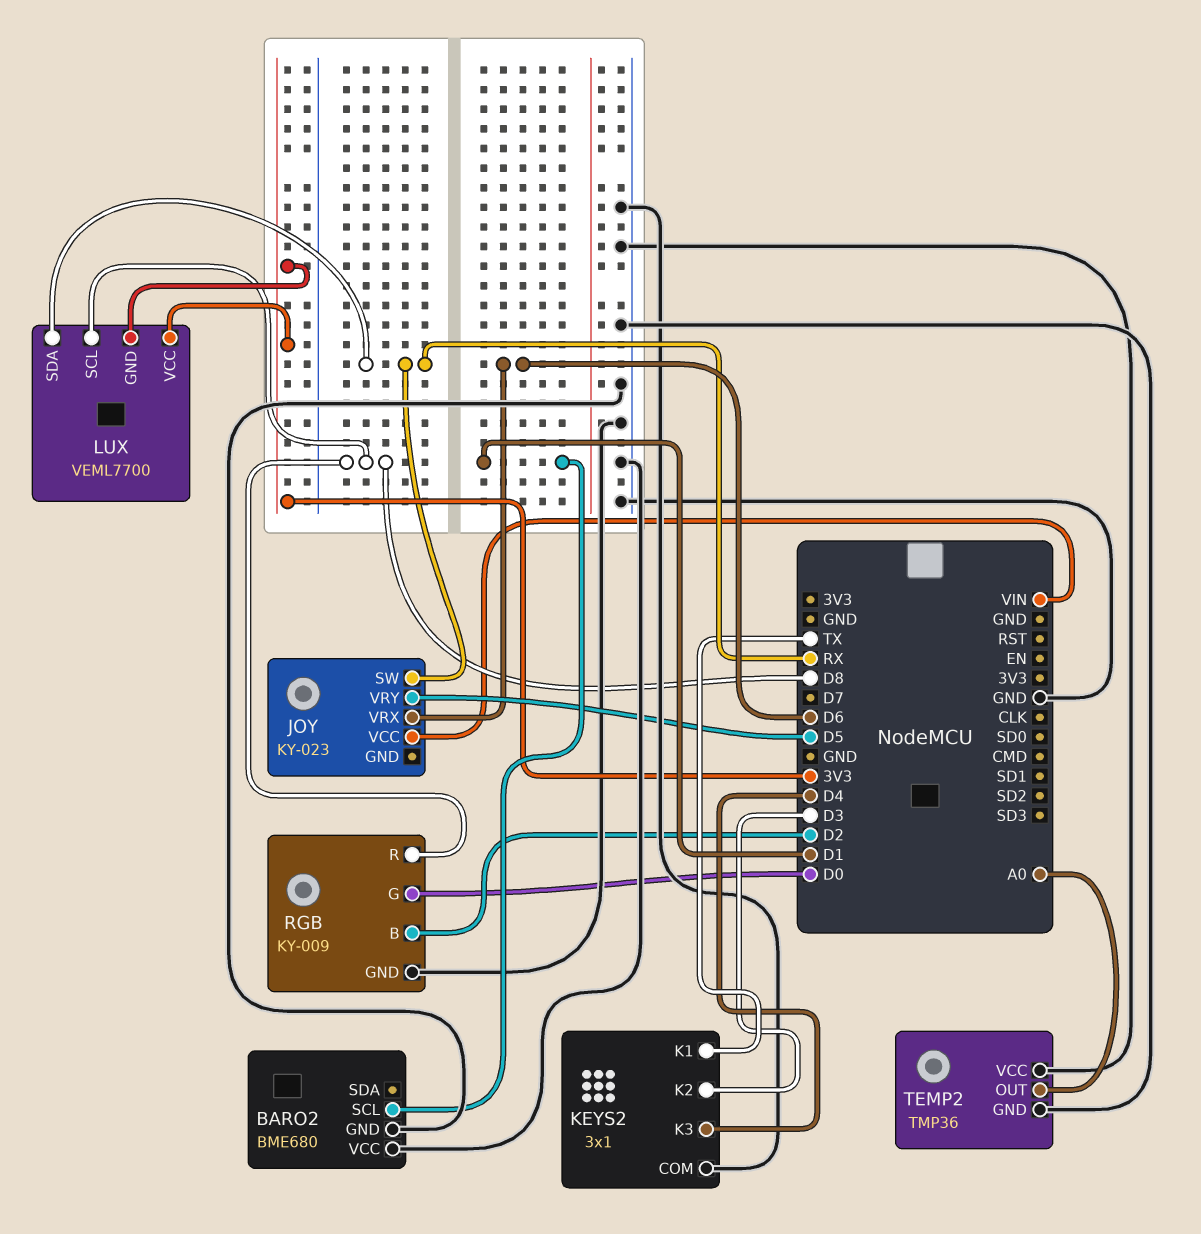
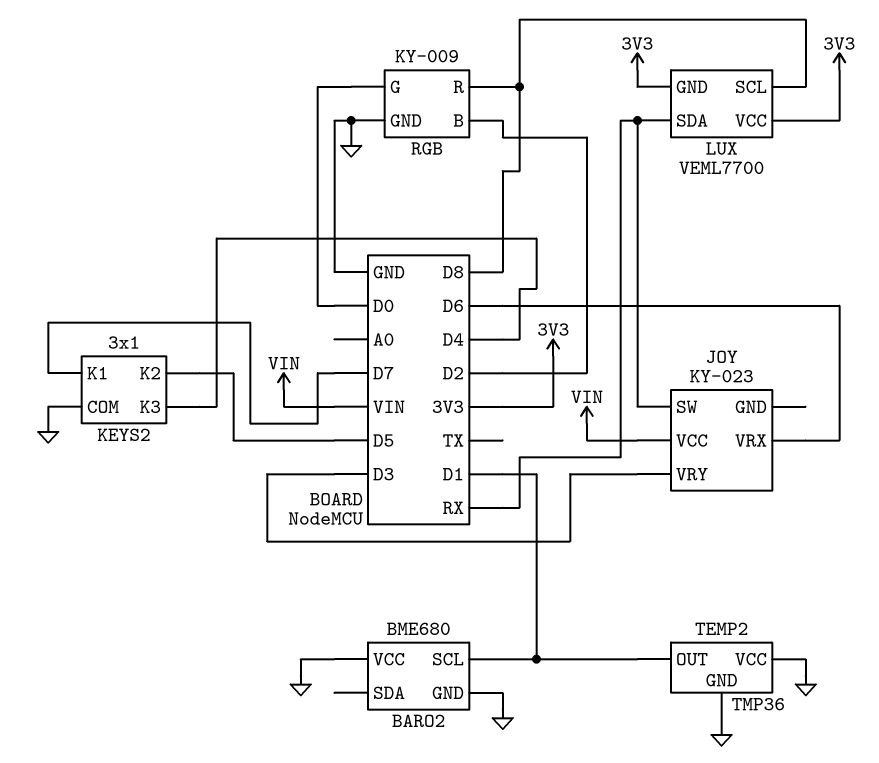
JOY pin VRY: D5 -> D3
KEYS2 pin K1: TX -> D7
KEYS2 pin K2: D3 -> D5
TEMP2 pin OUT: A0 -> D1

